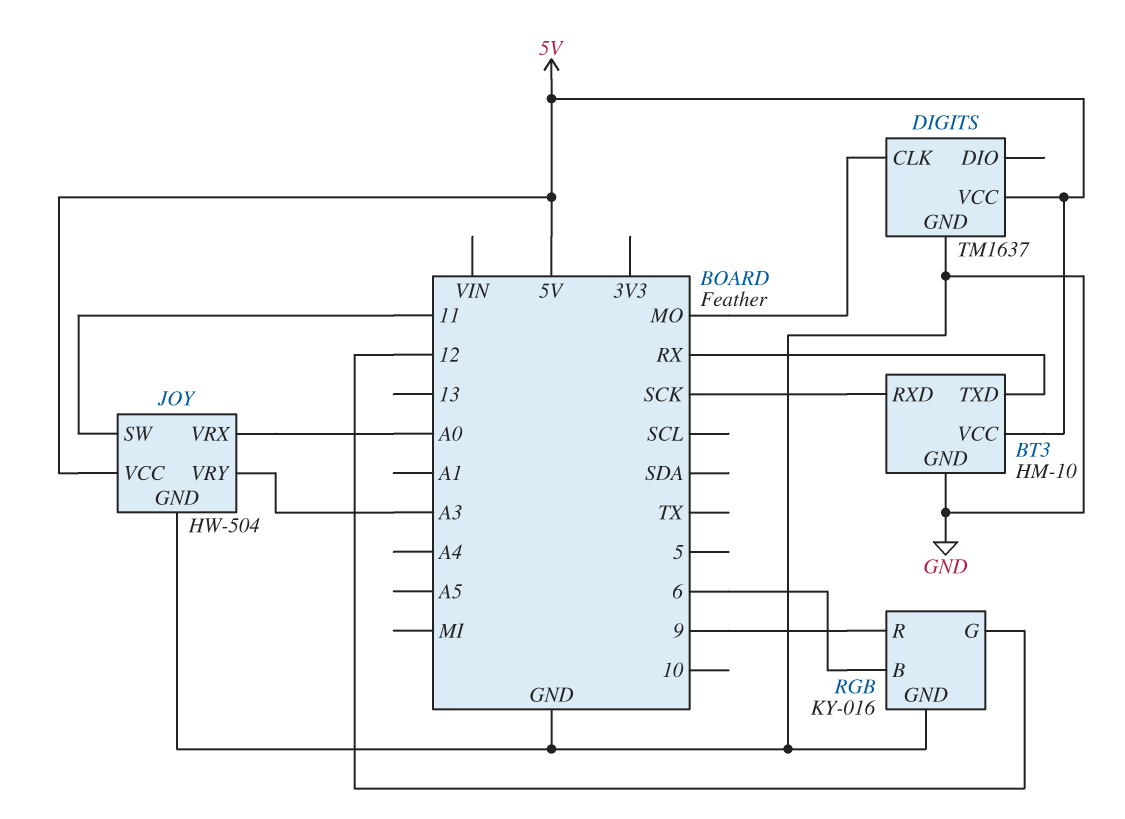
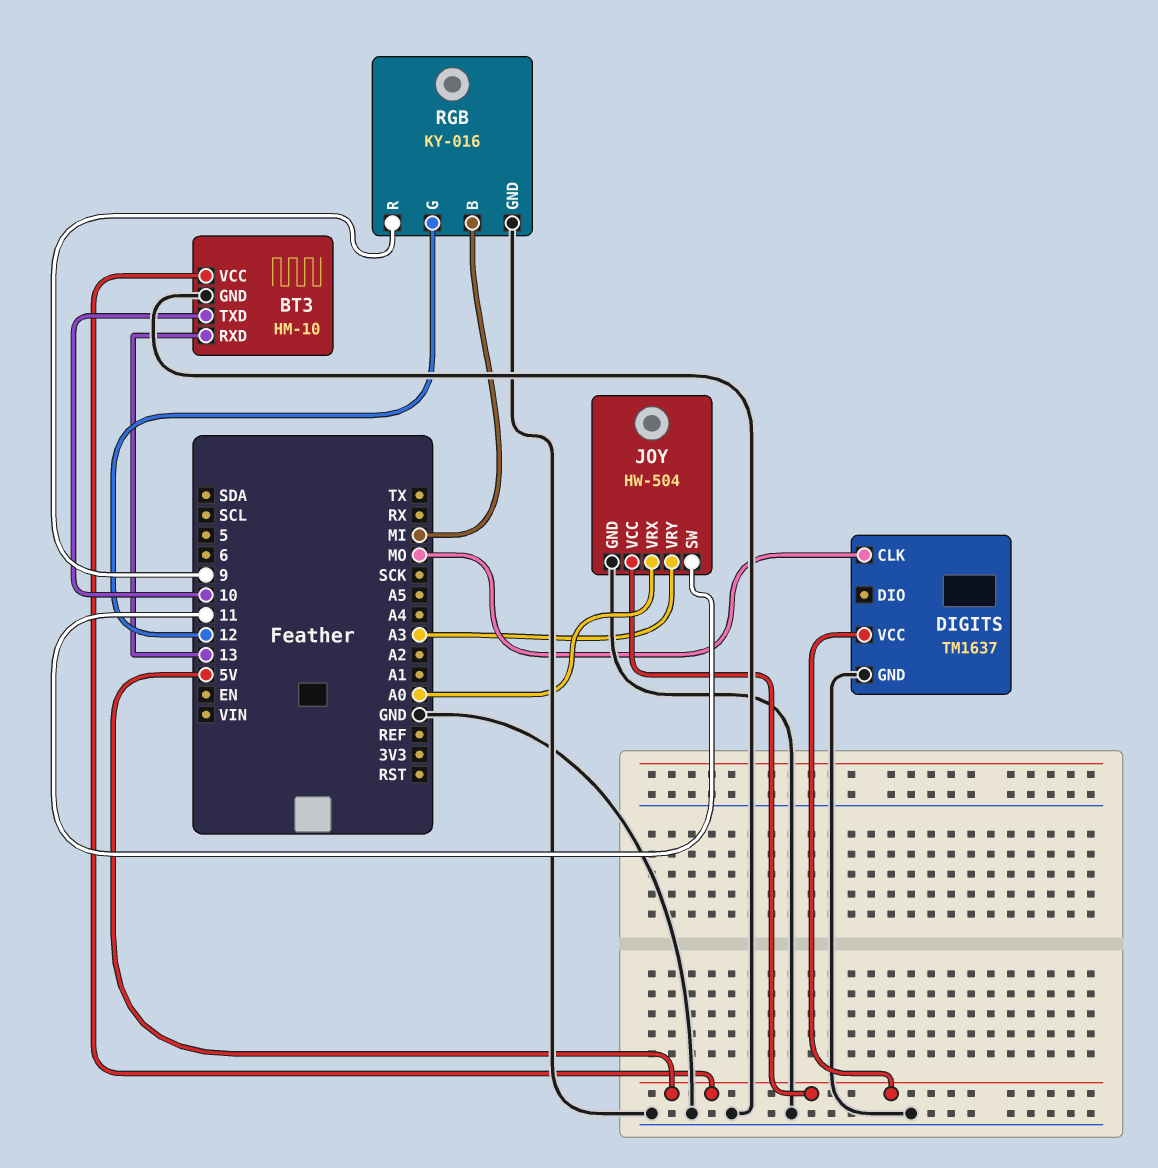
BT3 pin RXD: SCK -> 13
BT3 pin TXD: RX -> 10
RGB pin B: 6 -> MI

